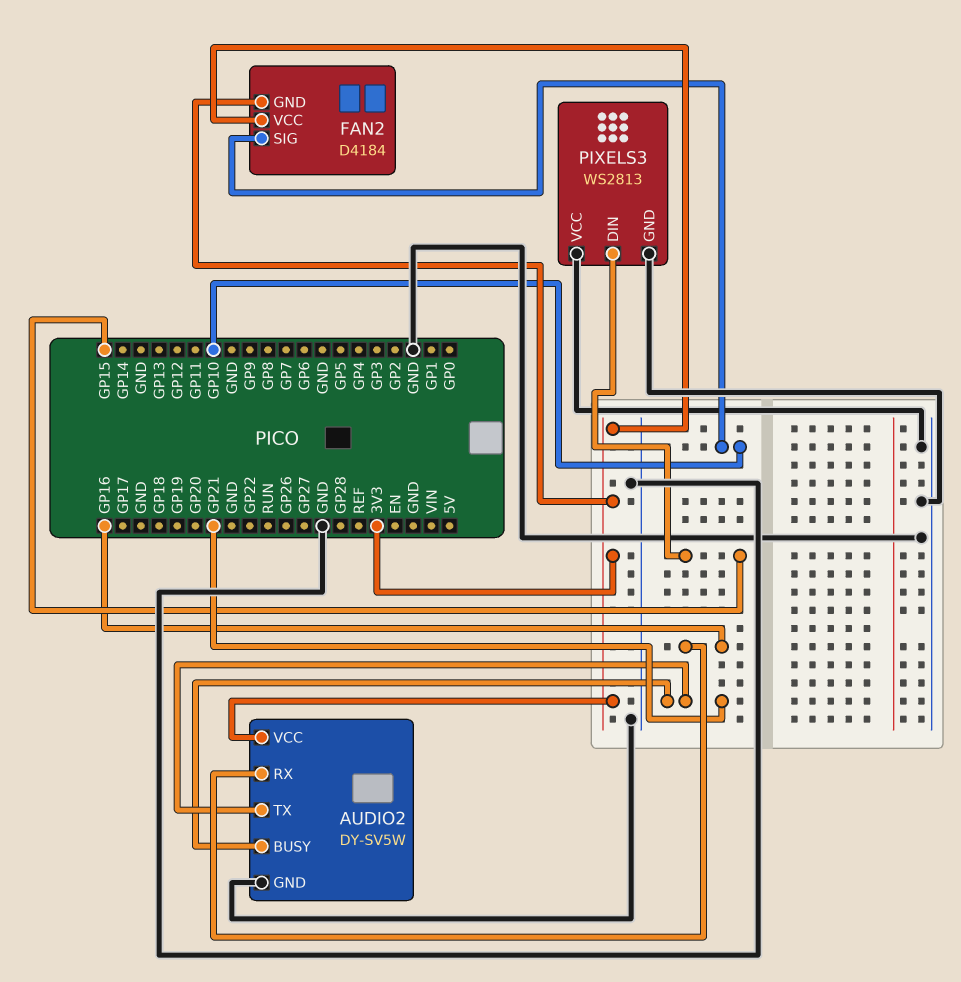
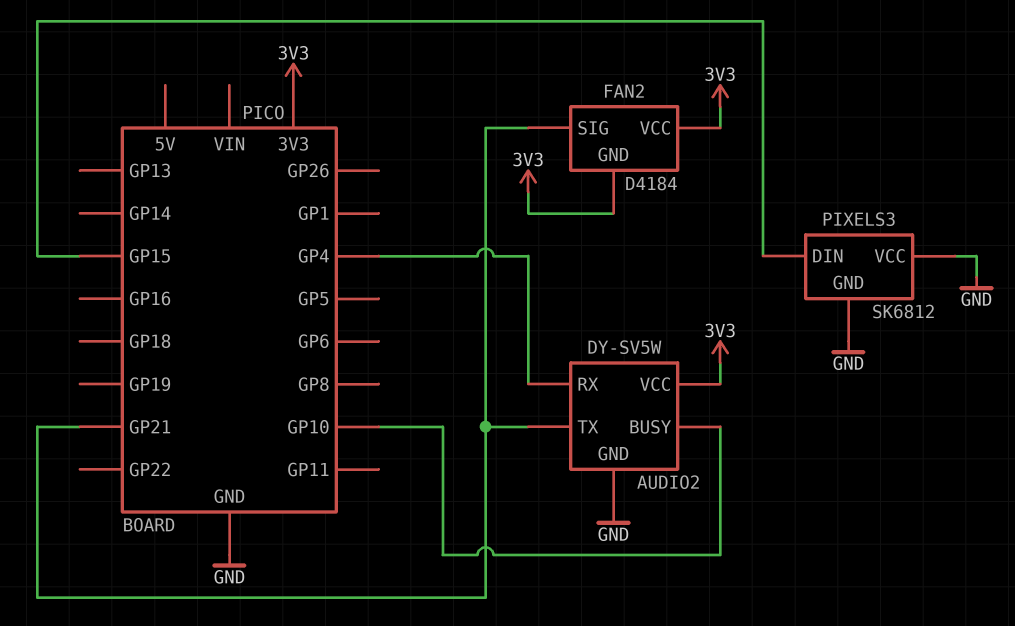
AUDIO2 pin BUSY: GP21 -> GP10
AUDIO2 pin RX: GP16 -> GP4
FAN2 pin SIG: GP10 -> GP21
PIXELS3: WS2813 -> SK6812

